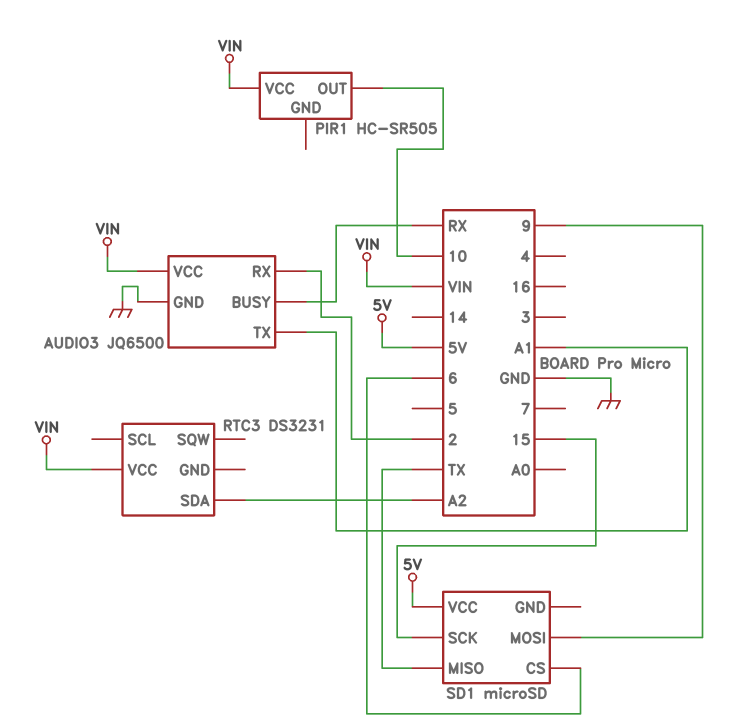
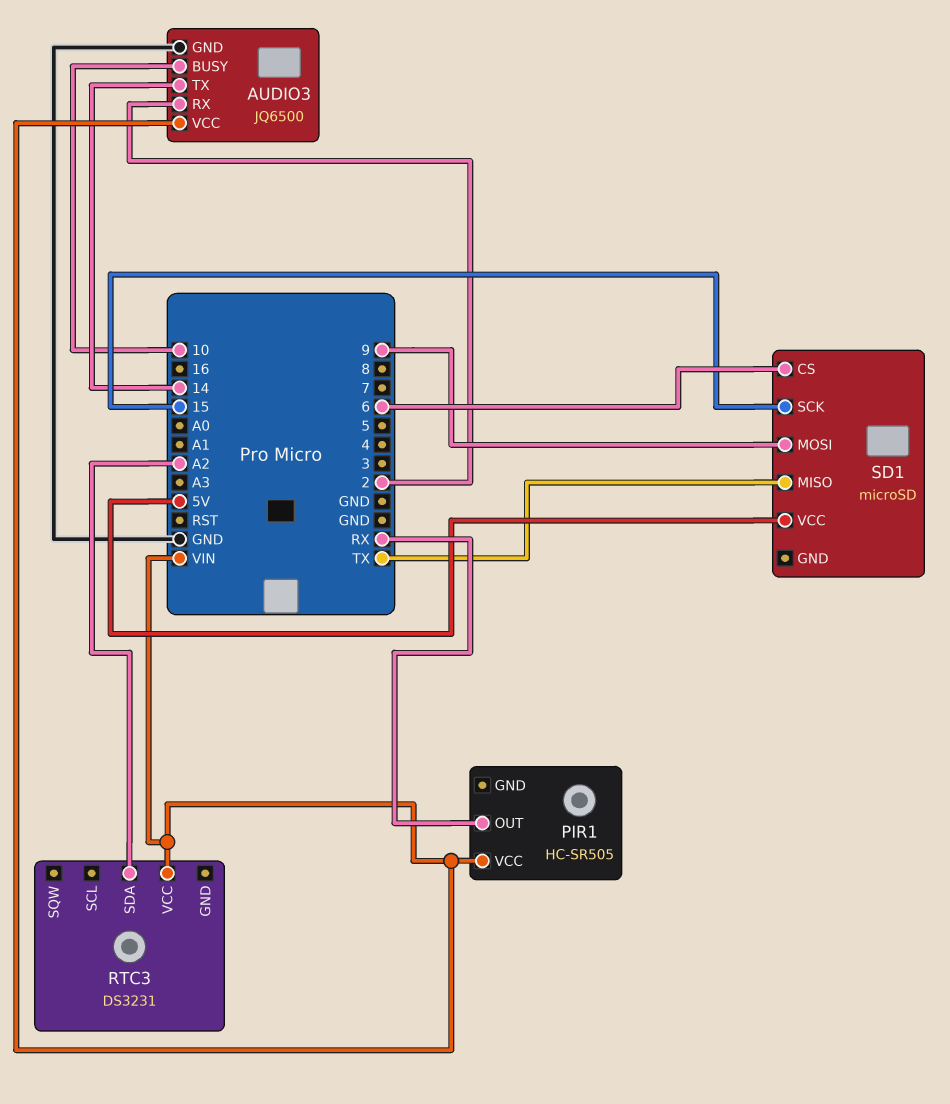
AUDIO3 pin BUSY: RX -> 10
AUDIO3 pin TX: A1 -> 14
PIR1 pin OUT: 10 -> RX

